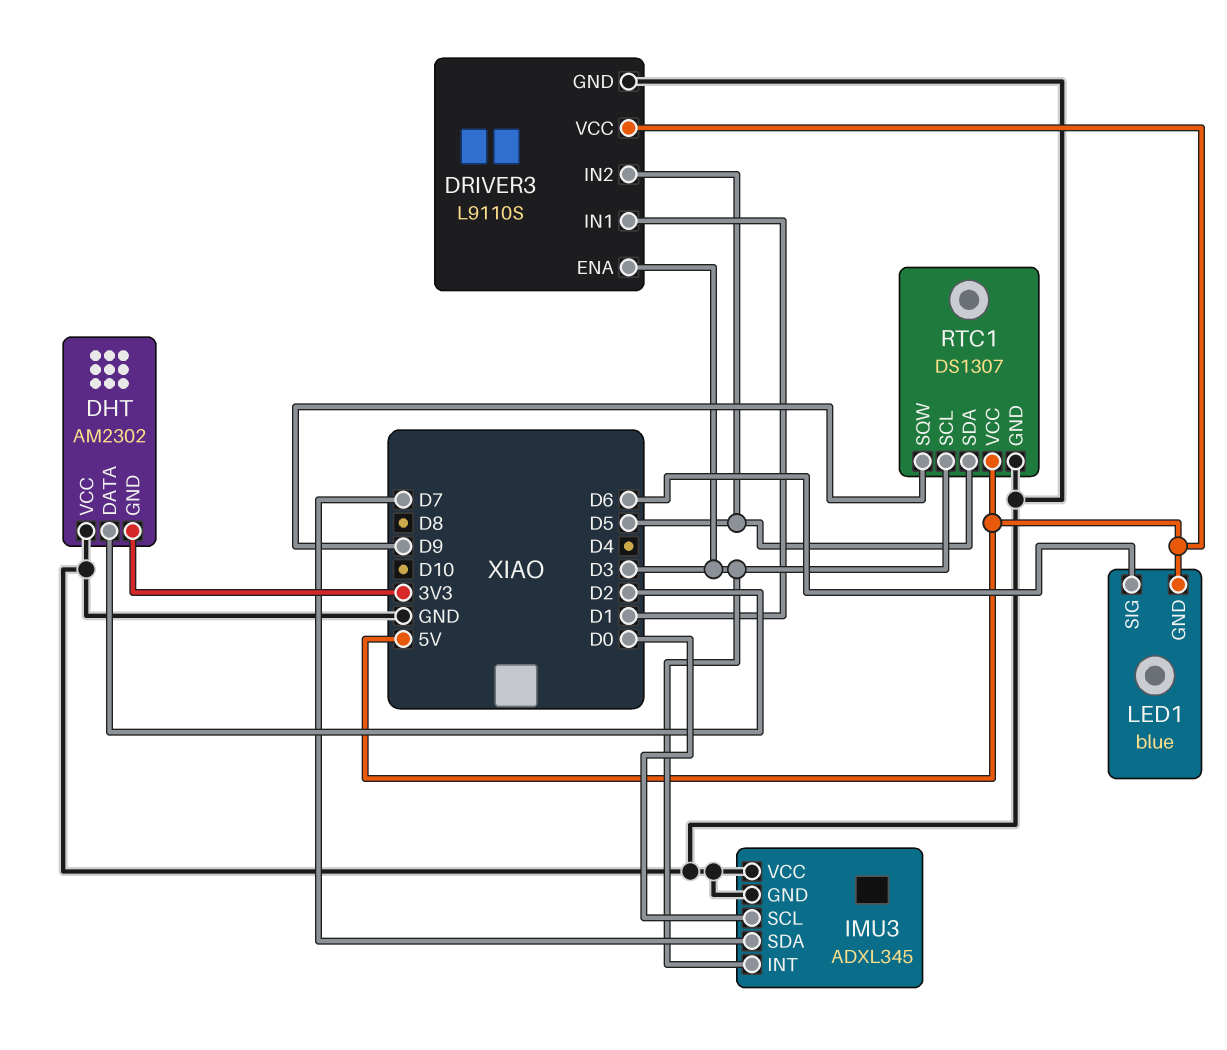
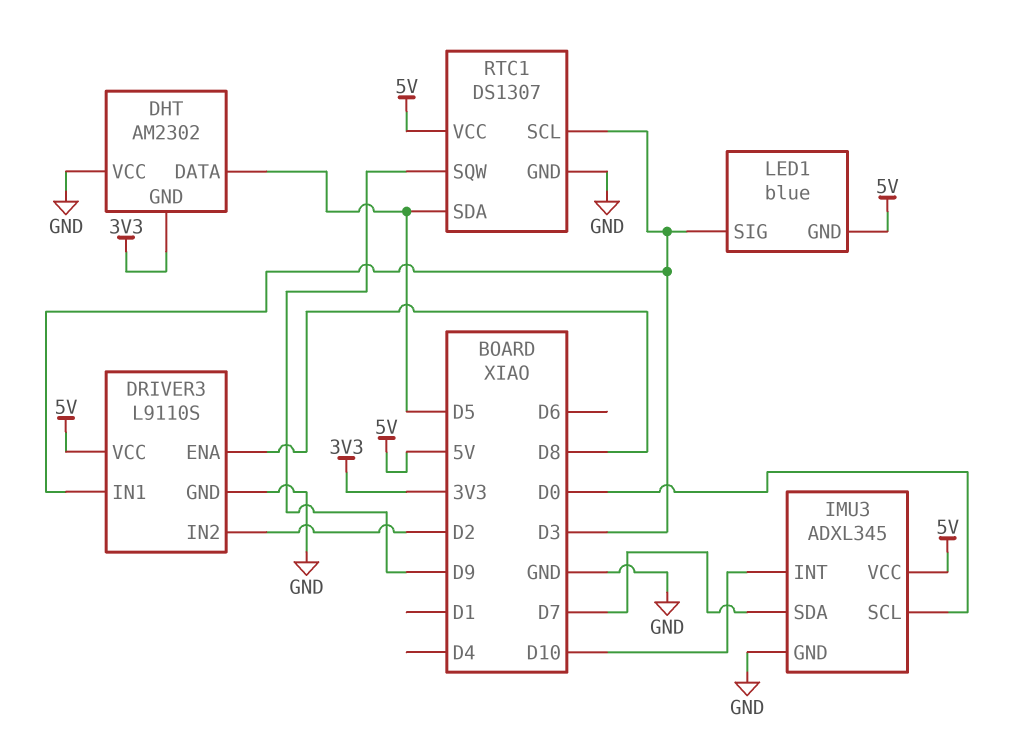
DHT pin DATA: D2 -> D5
DRIVER3 pin ENA: D3 -> D8
DRIVER3 pin IN1: D1 -> D3
DRIVER3 pin IN2: D5 -> D2
IMU3 pin INT: D3 -> D10
IMU3 pin VCC: GND -> 5V
LED1 pin SIG: D6 -> D3

